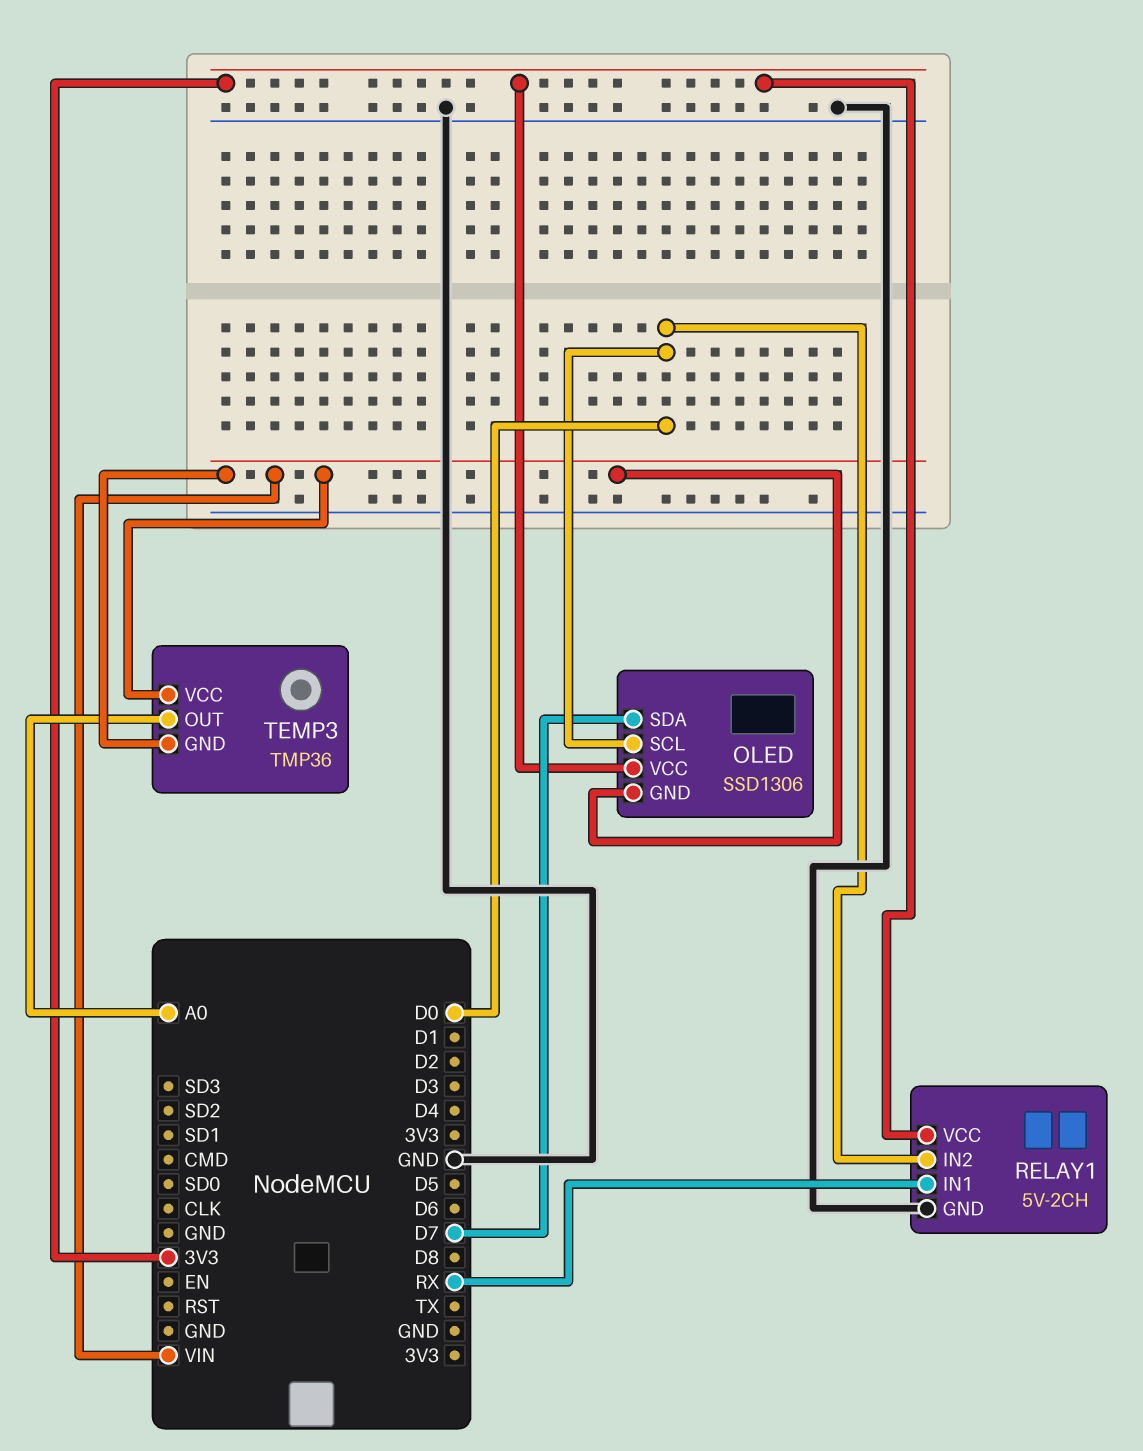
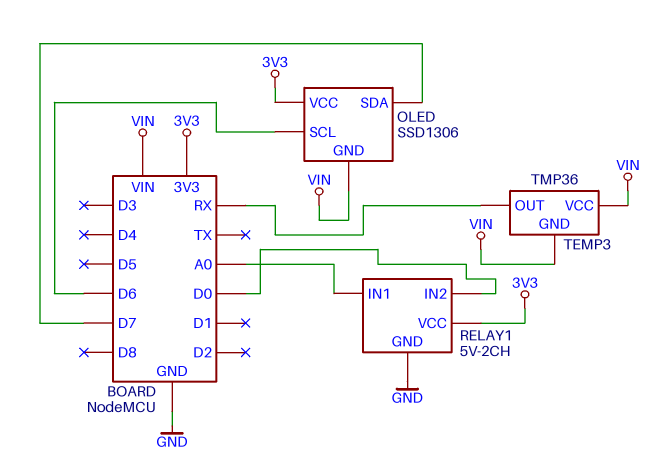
OLED pin SCL: D0 -> D6
RELAY1 pin IN1: RX -> A0
TEMP3 pin OUT: A0 -> RX

